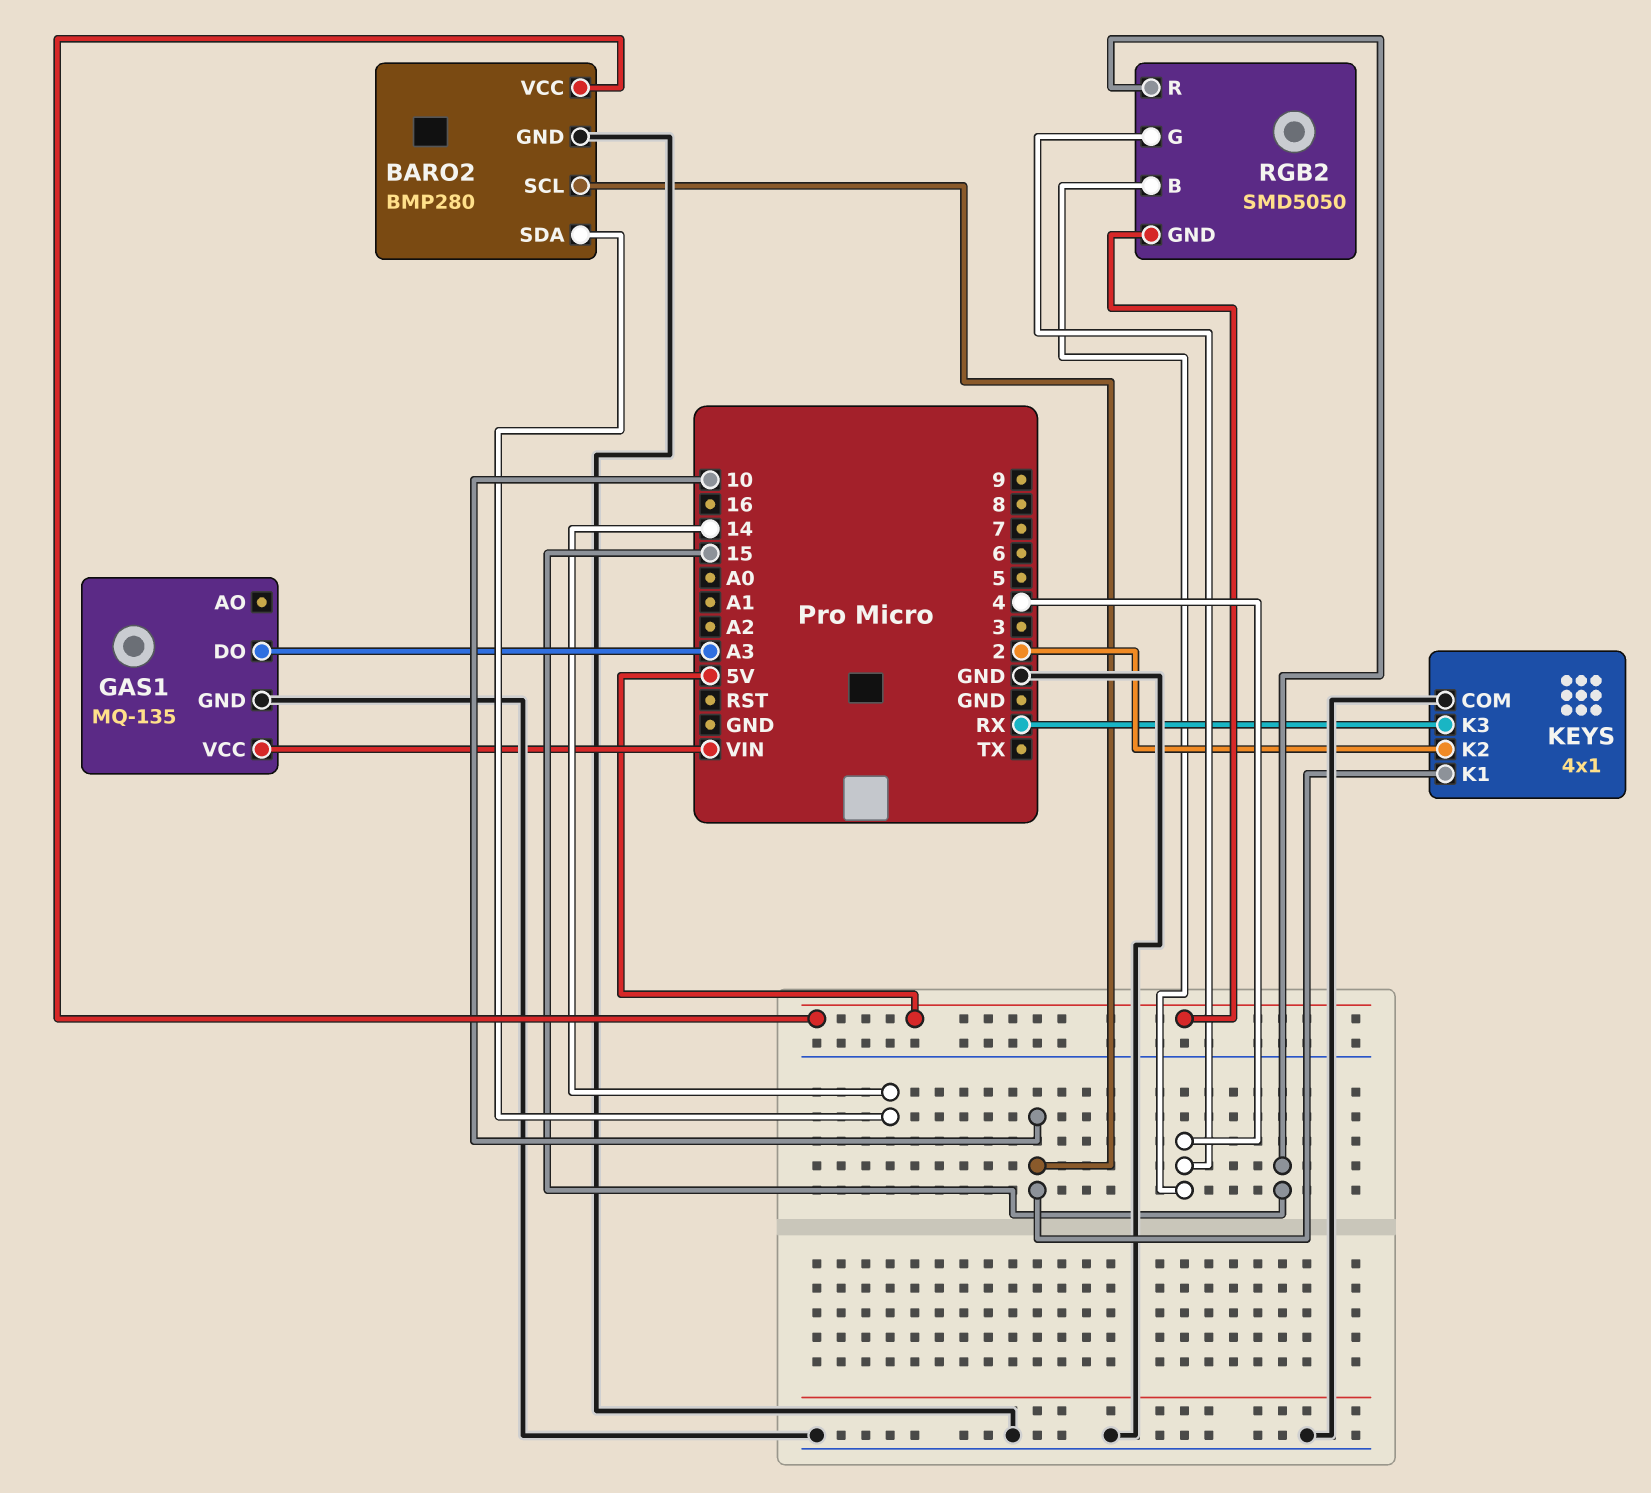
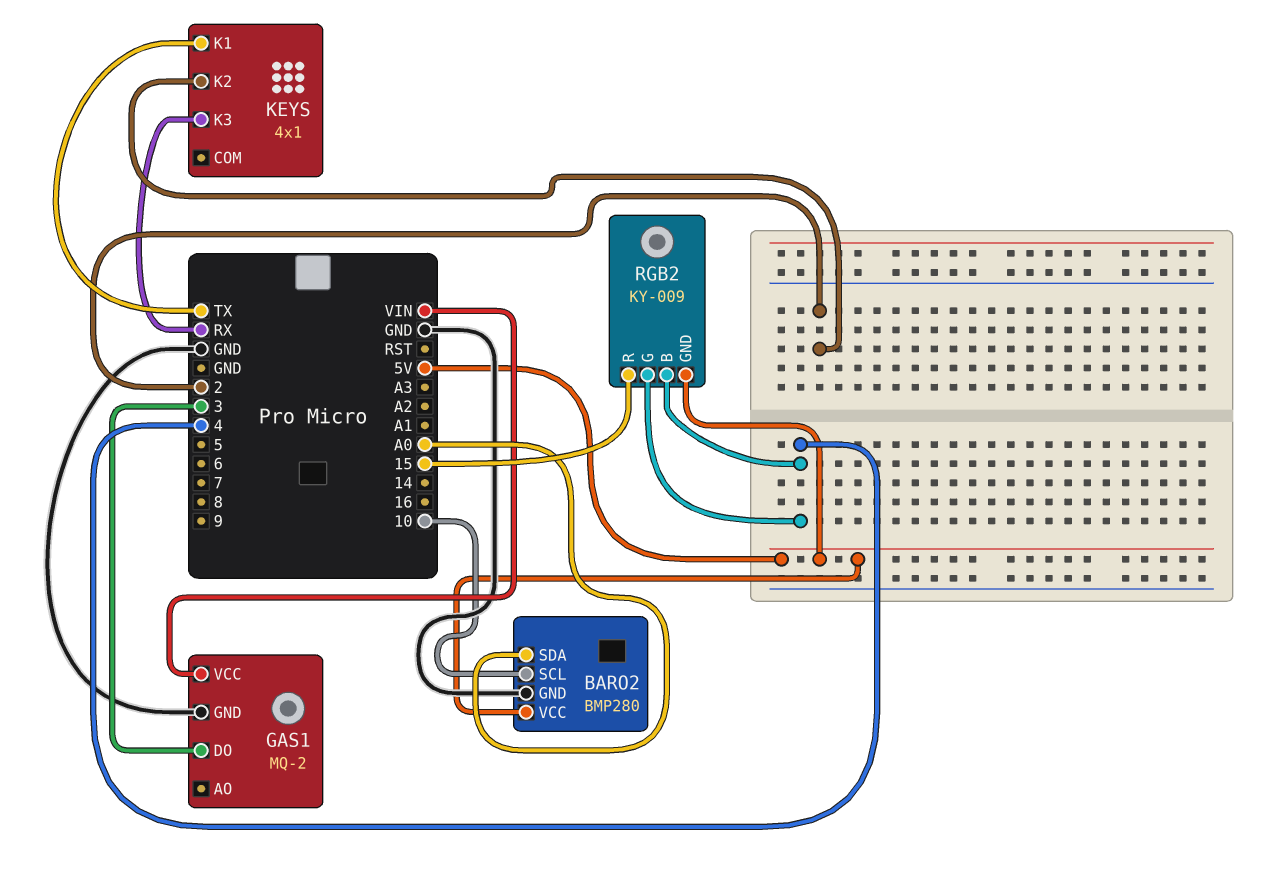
BARO2 pin SDA: 14 -> A0
GAS1: MQ-135 -> MQ-2
GAS1 pin DO: A3 -> 3
KEYS pin COM: GND -> none
KEYS pin K1: 10 -> TX
RGB2: SMD5050 -> KY-009

